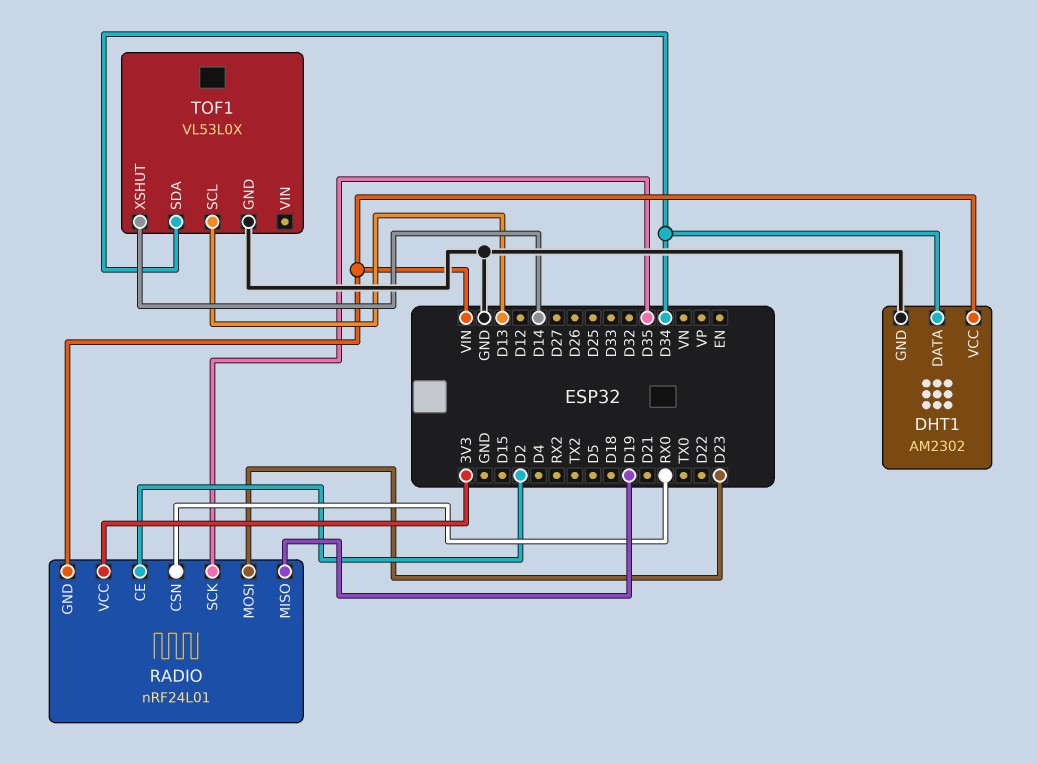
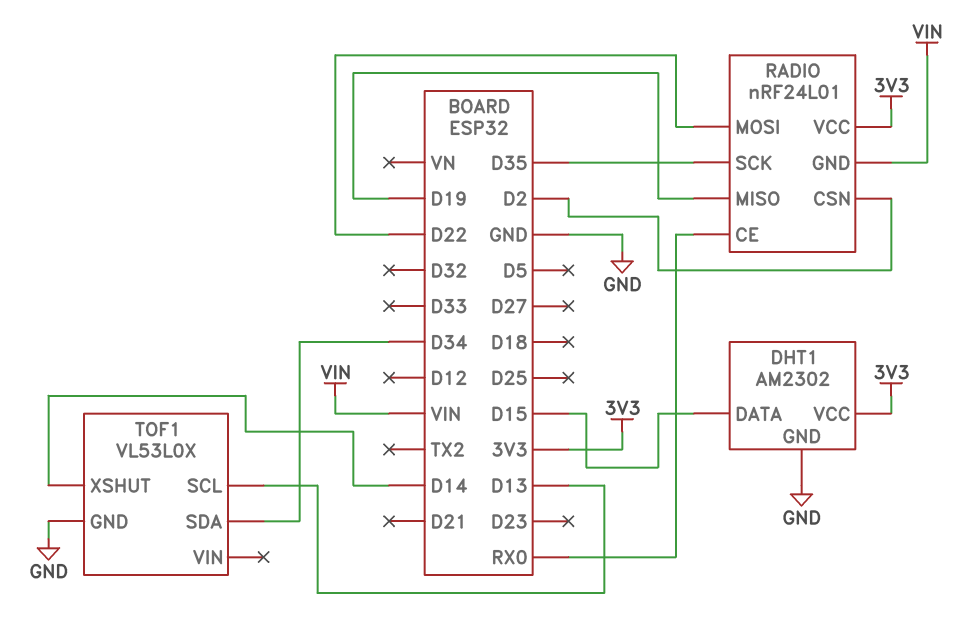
DHT1 pin DATA: D34 -> D15
DHT1 pin VCC: VIN -> 3V3
RADIO pin CE: D2 -> RX0
RADIO pin CSN: RX0 -> D2
RADIO pin MOSI: D23 -> D22

